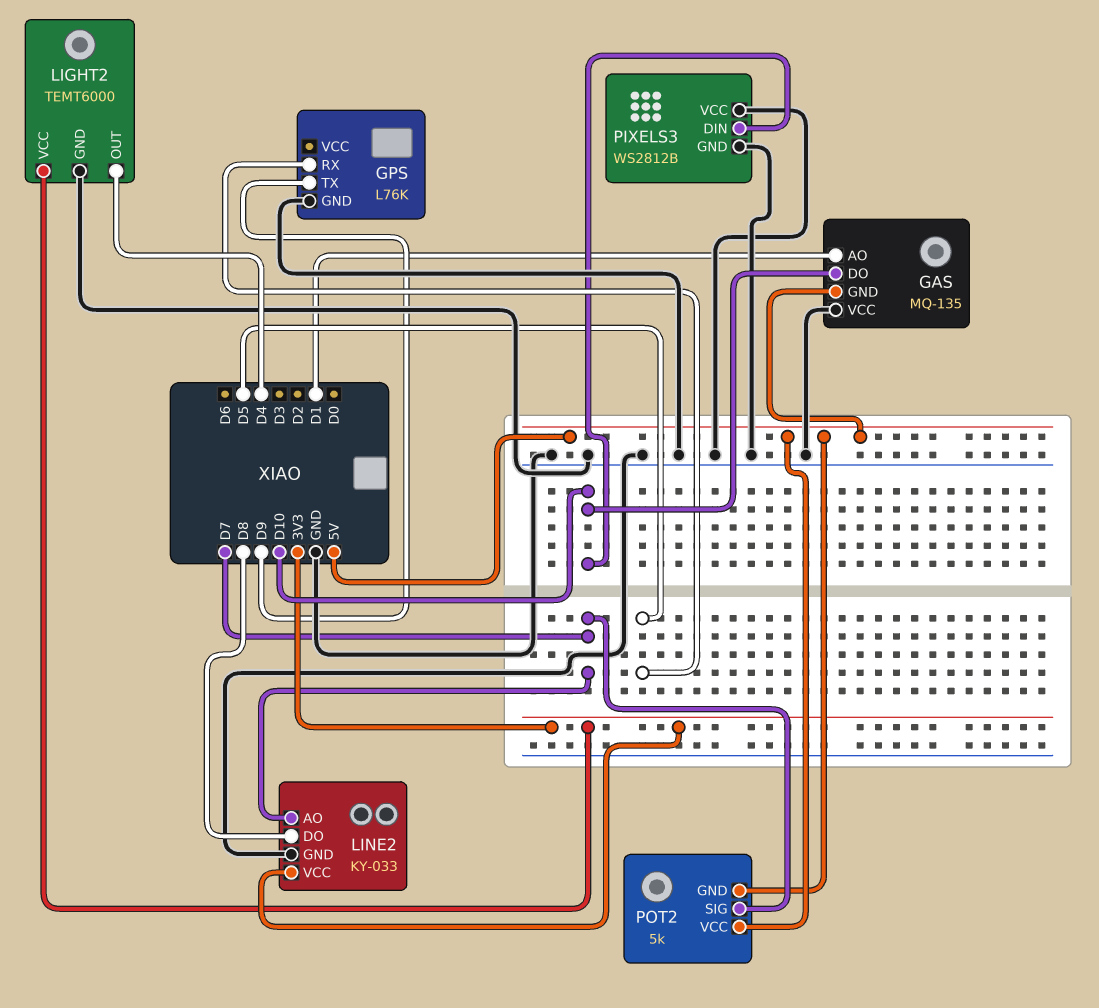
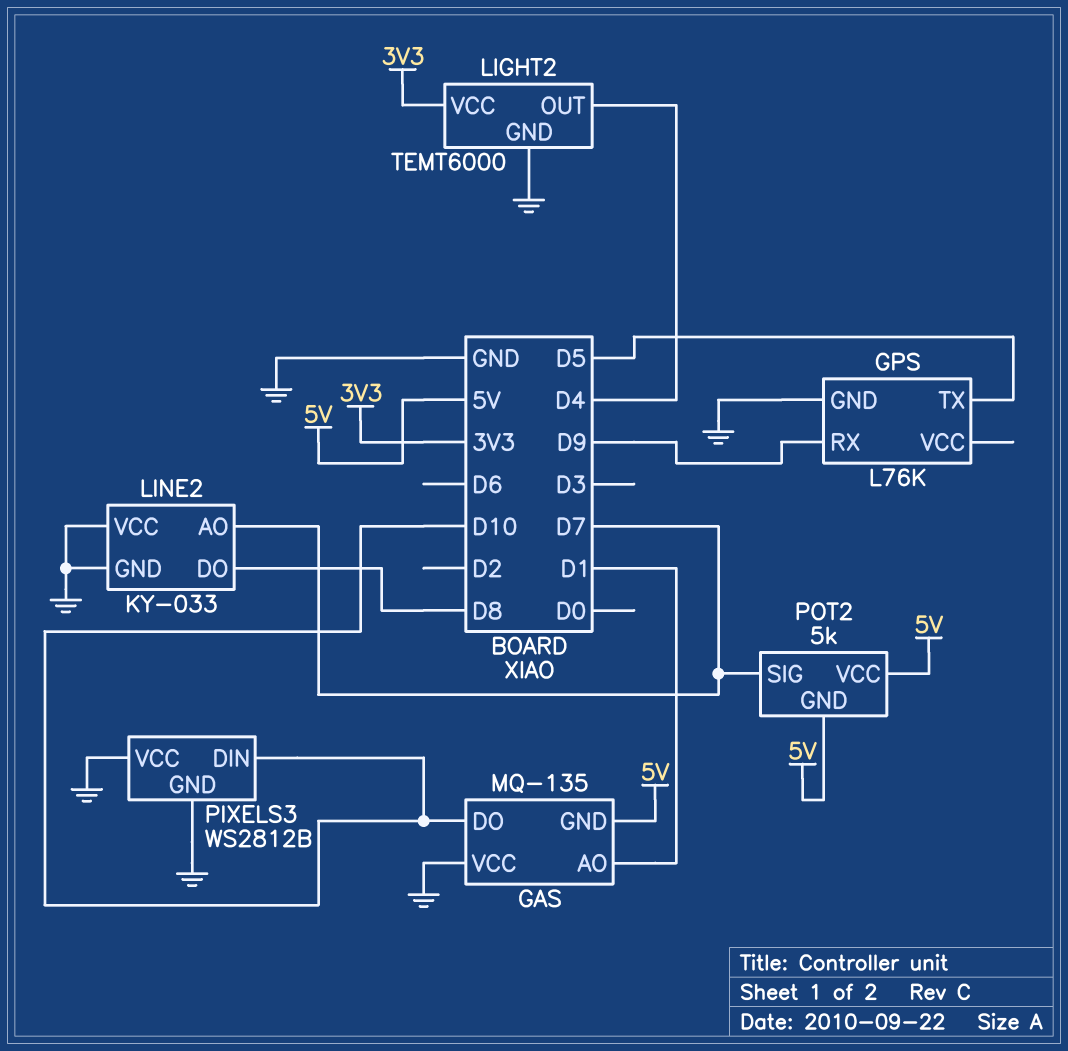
GPS pin RX: D5 -> D9
GPS pin TX: D9 -> D5
LINE2 pin VCC: 3V3 -> GND

